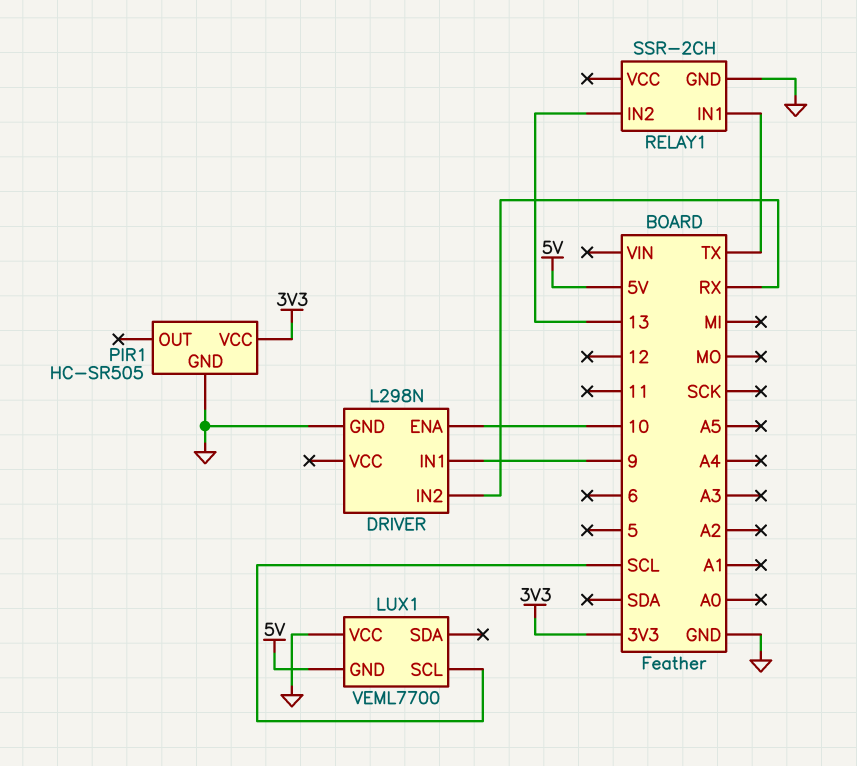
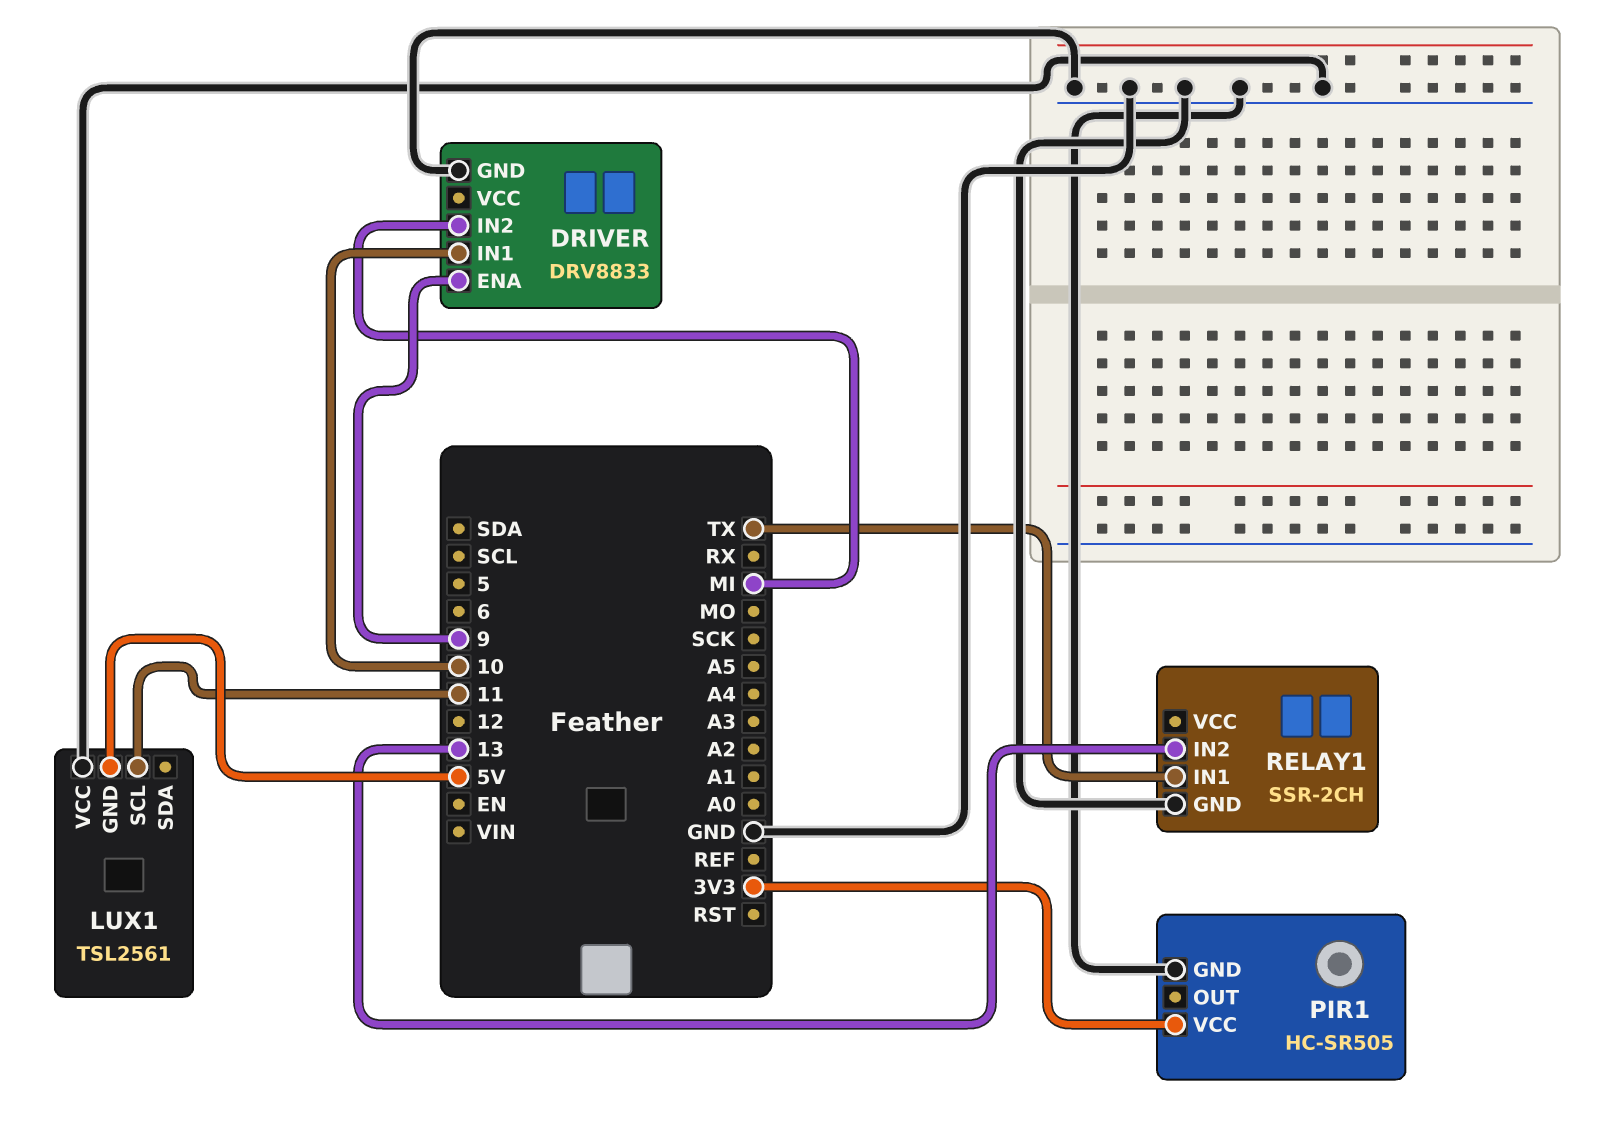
DRIVER: L298N -> DRV8833
DRIVER pin ENA: 10 -> 9
DRIVER pin IN1: 9 -> 10
DRIVER pin IN2: RX -> MI
LUX1: VEML7700 -> TSL2561
LUX1 pin SCL: SCL -> 11

